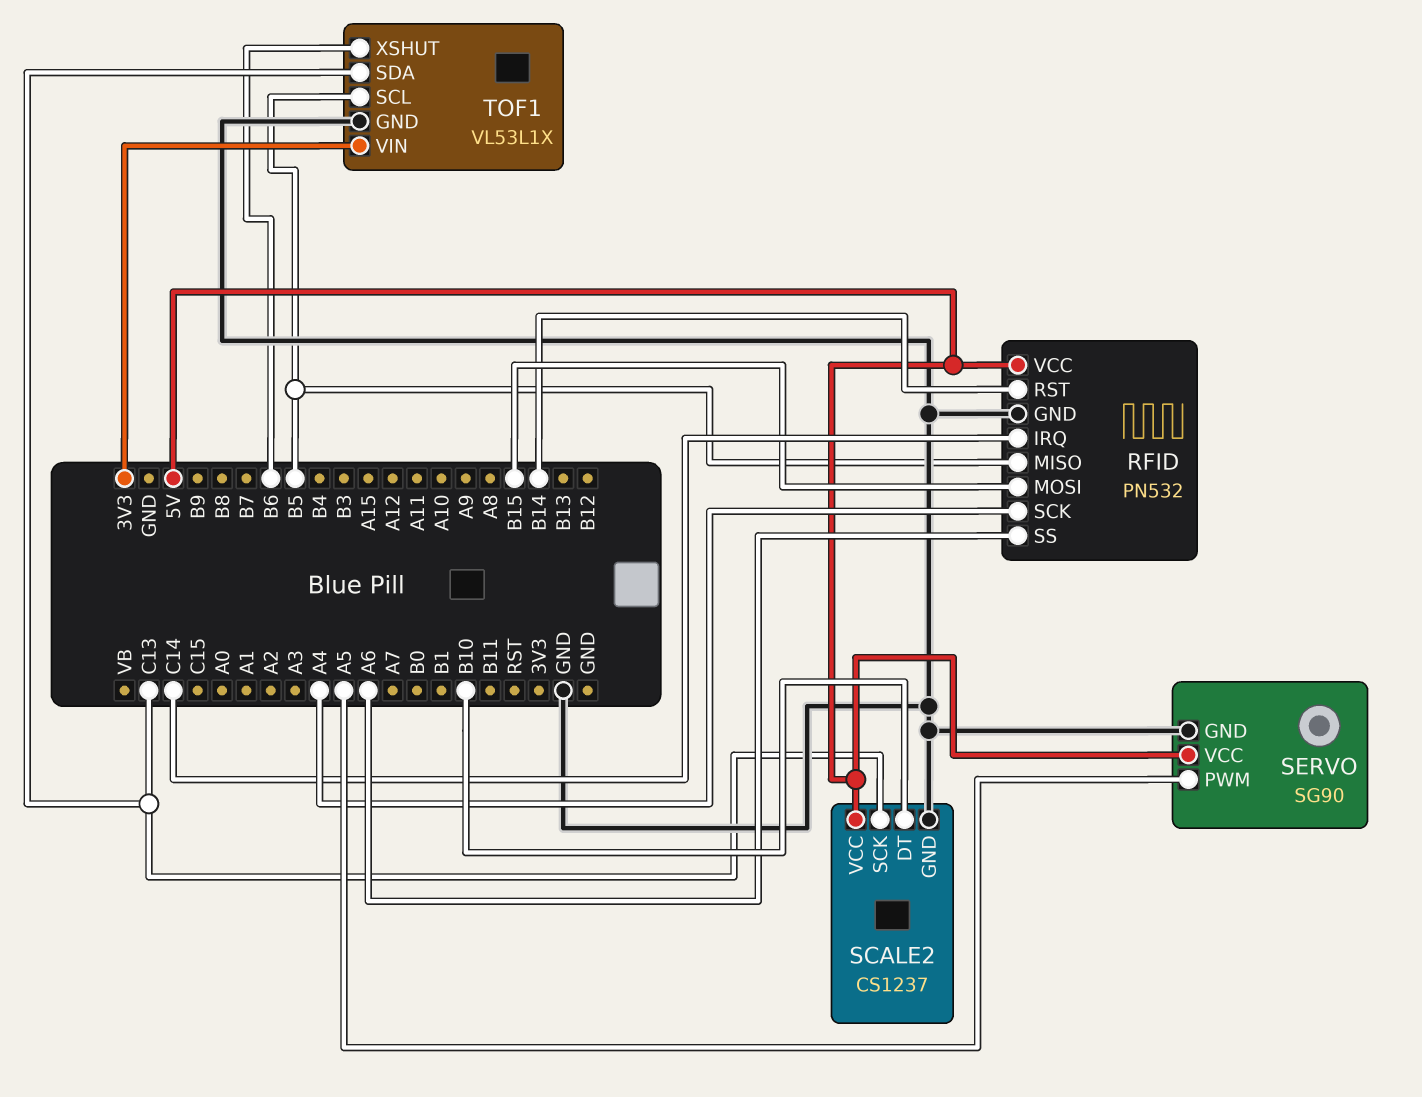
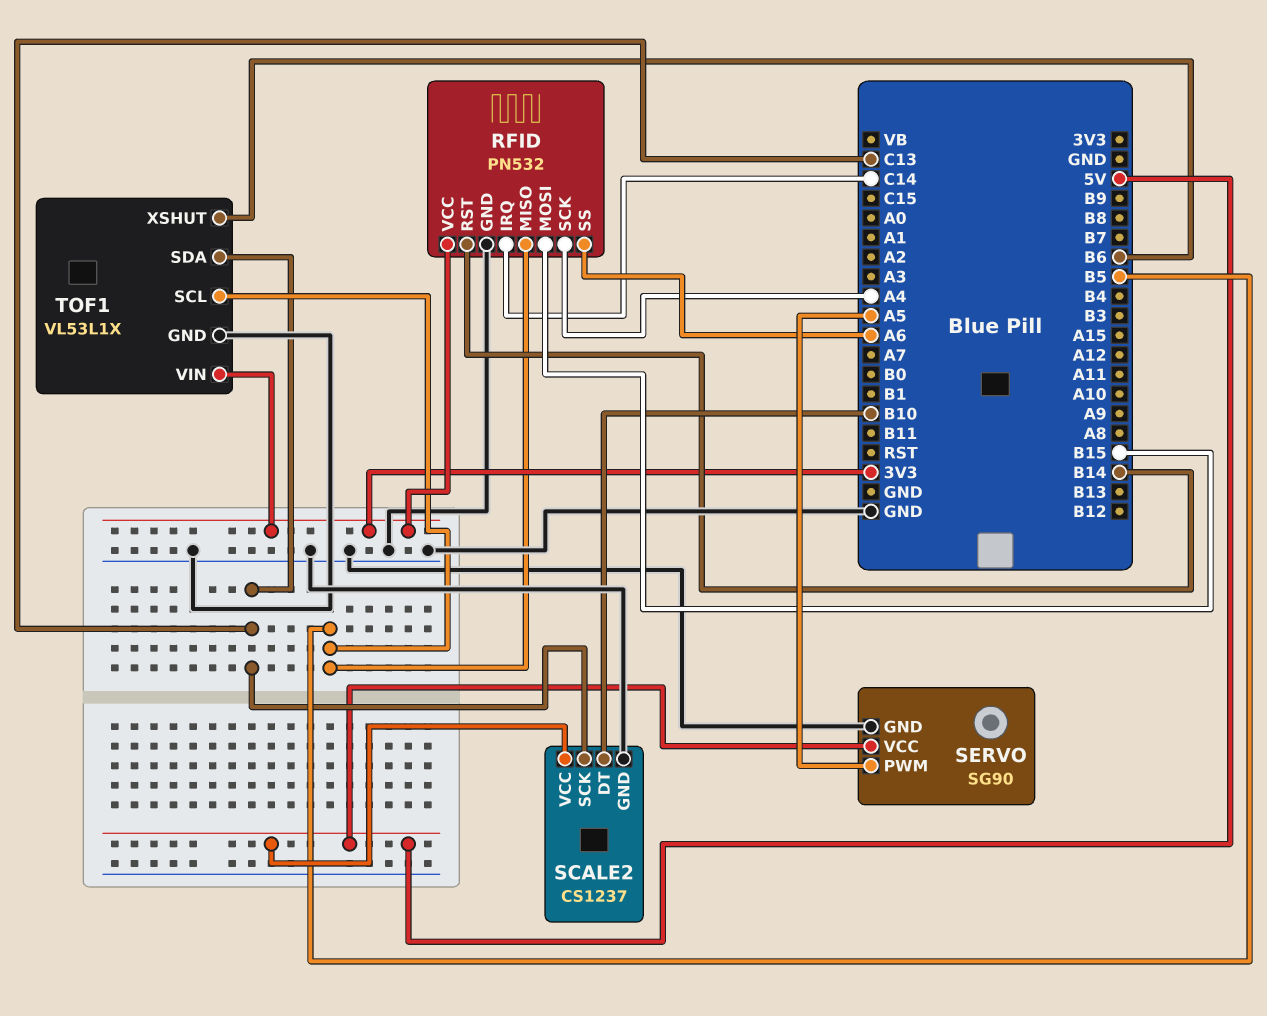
RFID pin VCC: 5V -> 3V3

